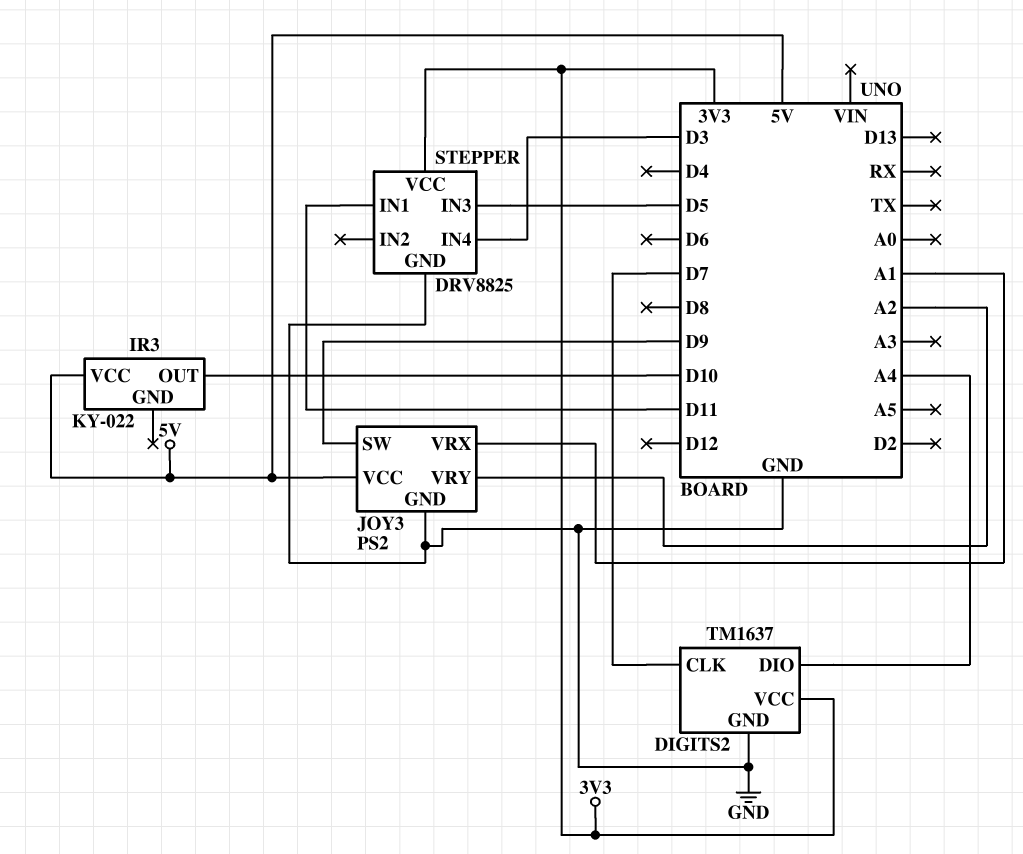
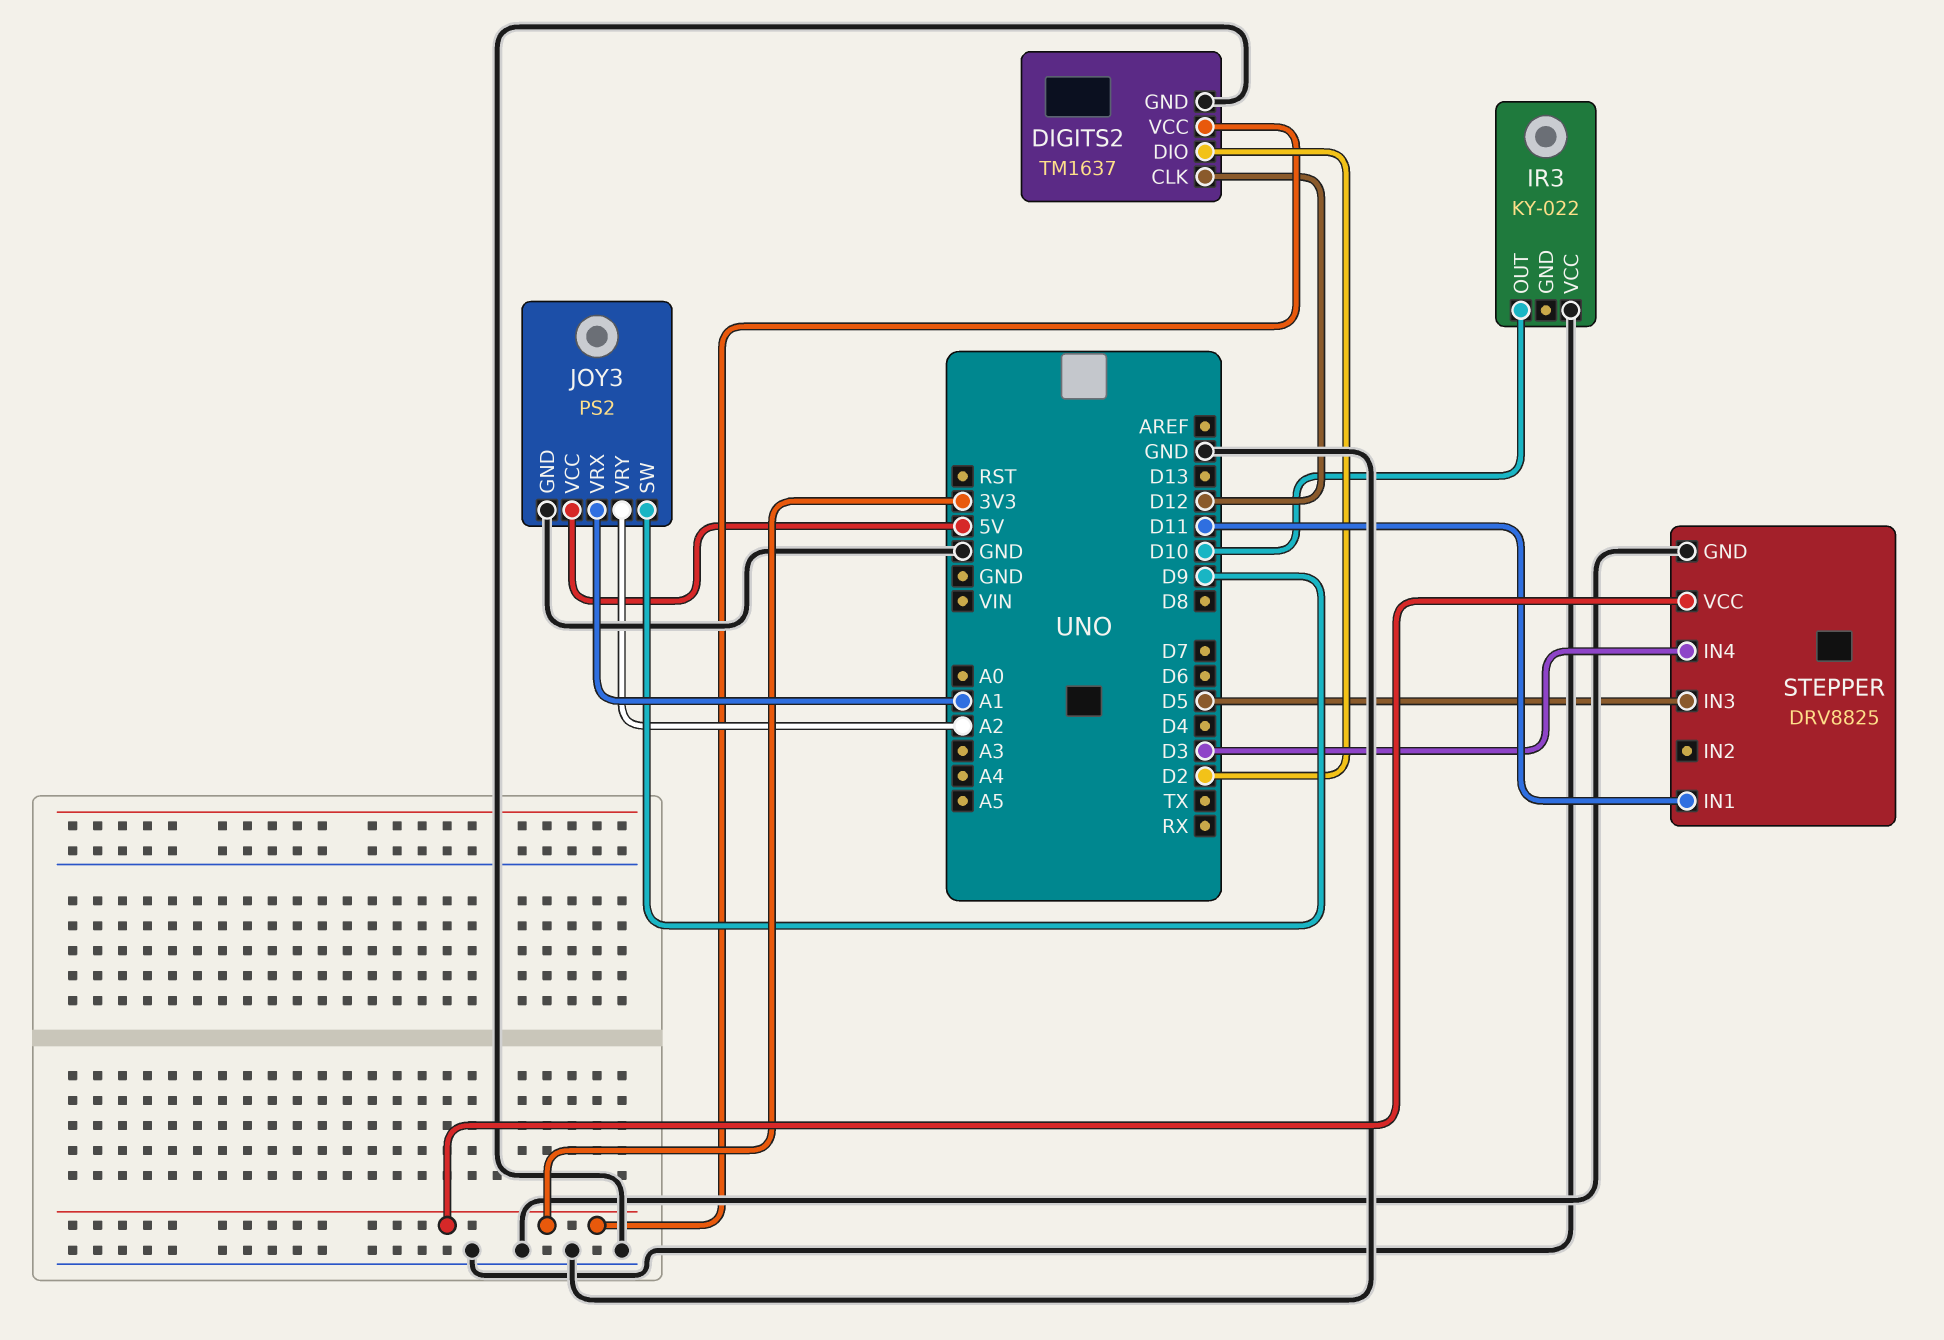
DIGITS2 pin CLK: D7 -> D12
DIGITS2 pin DIO: A4 -> D2
IR3 pin VCC: 5V -> GND

